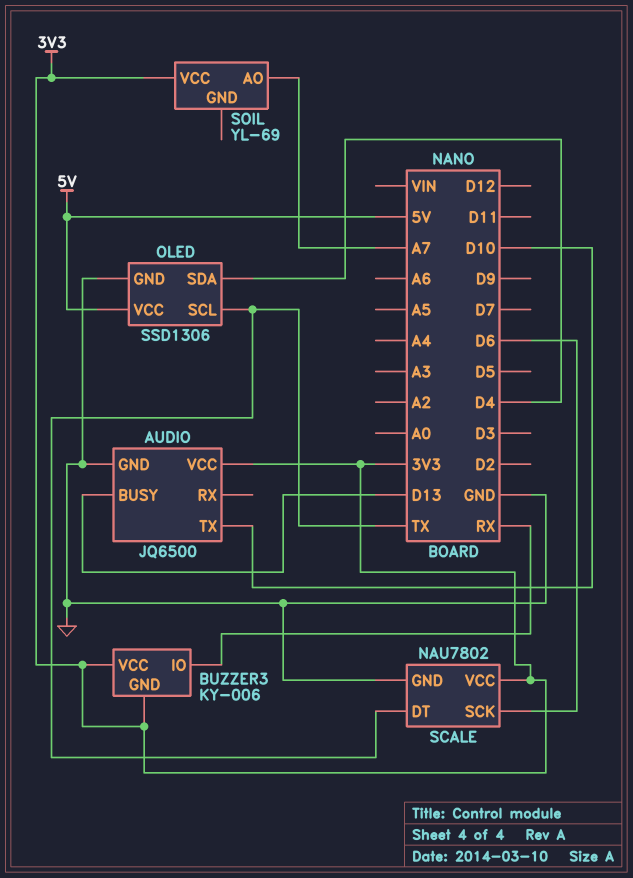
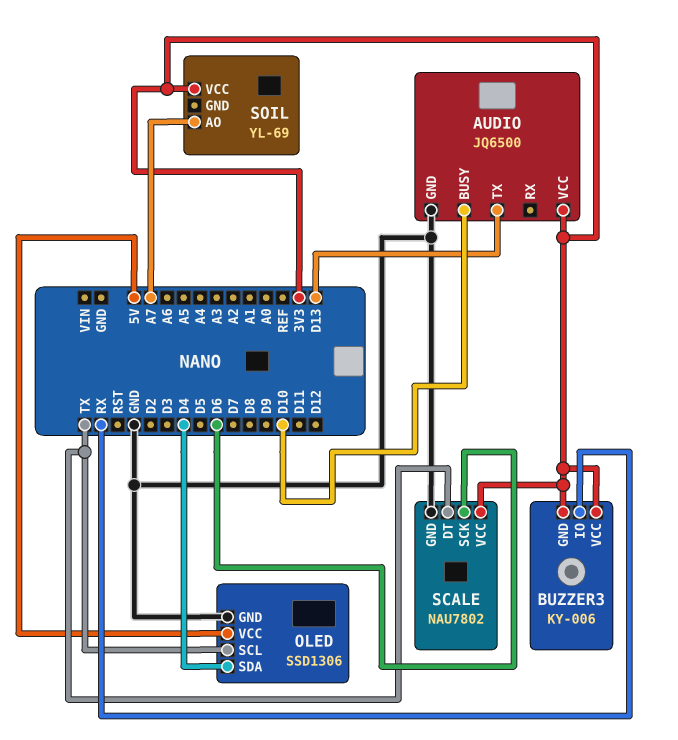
AUDIO pin BUSY: D13 -> D10
AUDIO pin TX: D10 -> D13

